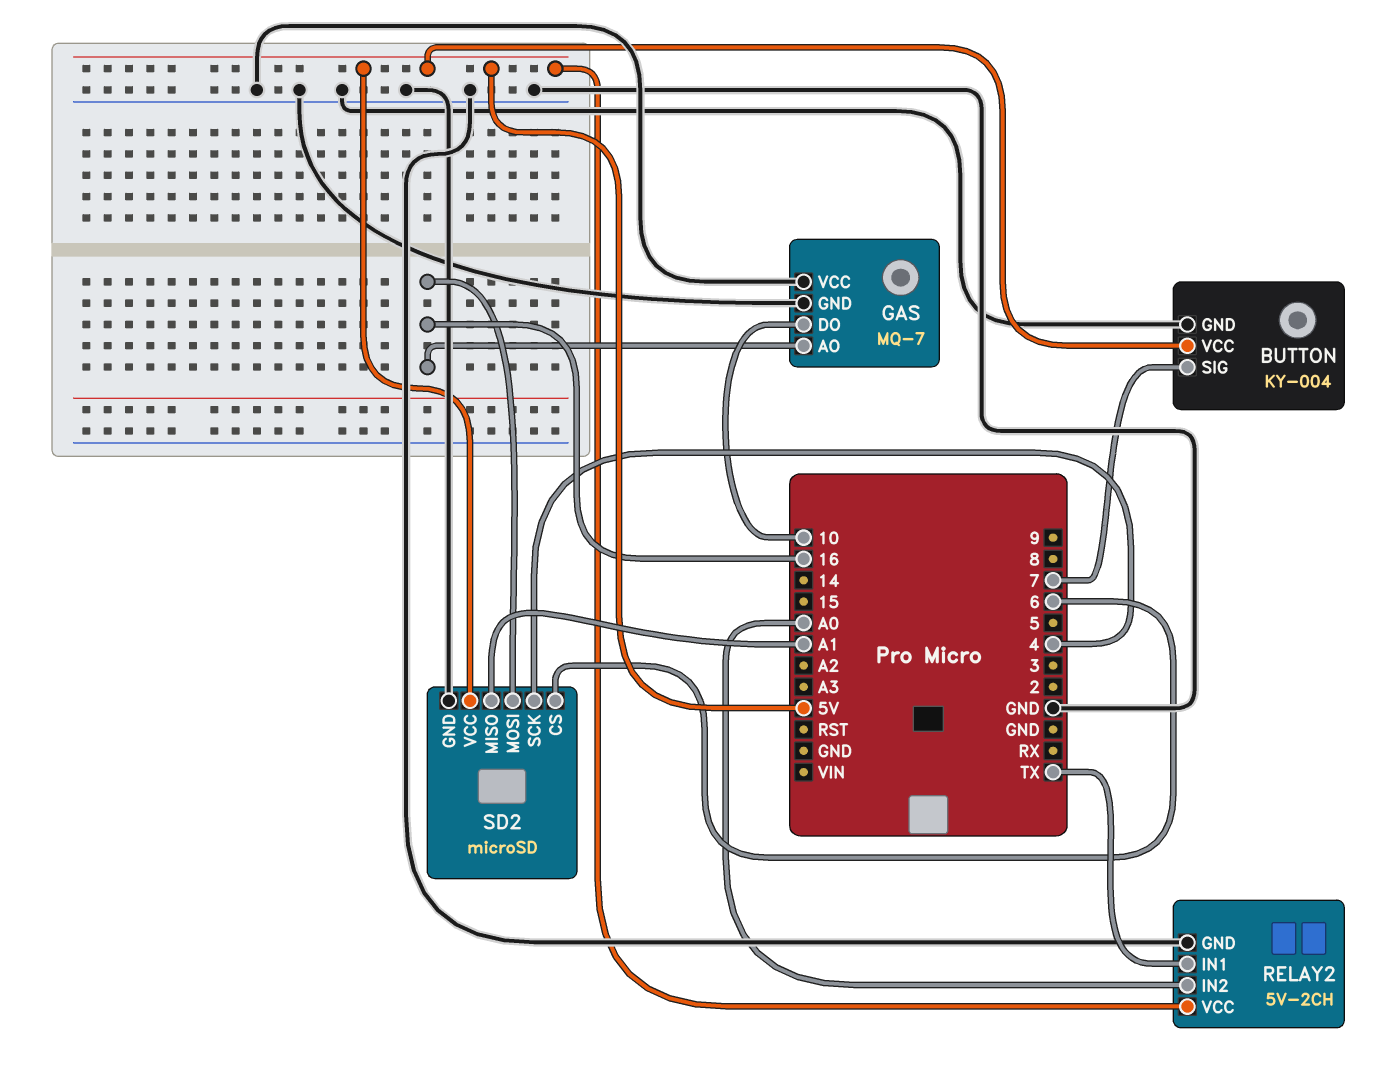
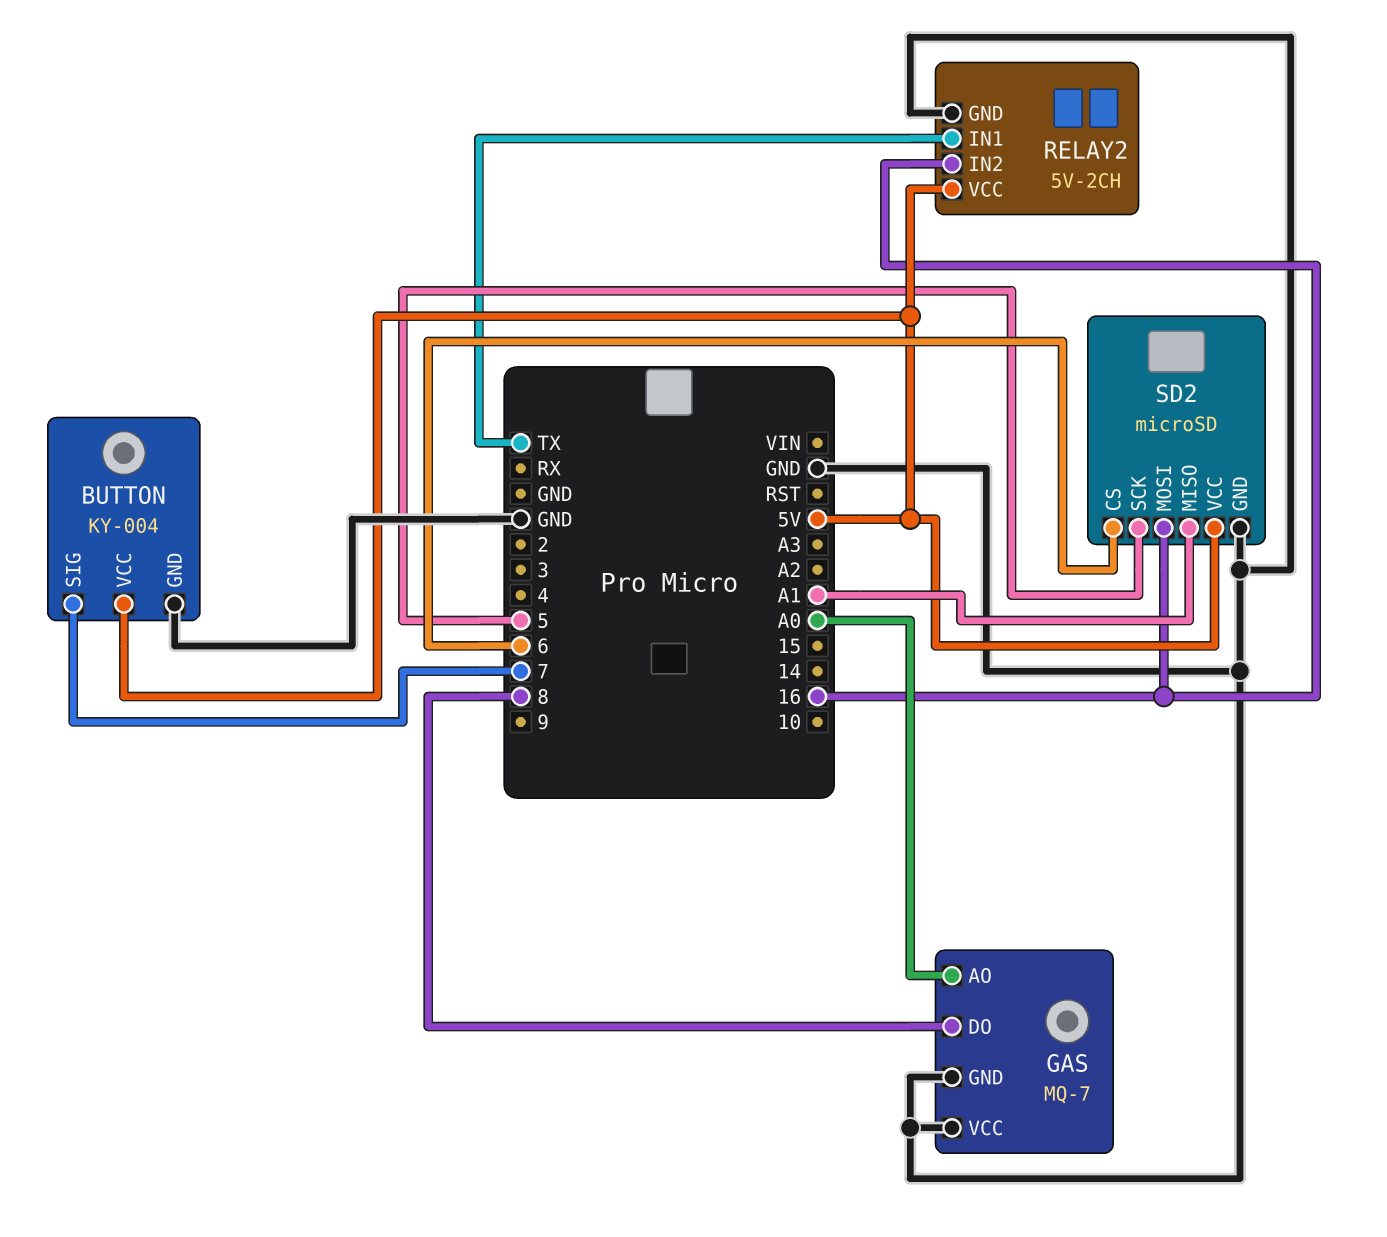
GAS pin AO: 16 -> A0
GAS pin DO: 10 -> 8
RELAY2 pin IN2: A0 -> 16
SD2 pin SCK: 4 -> 5

